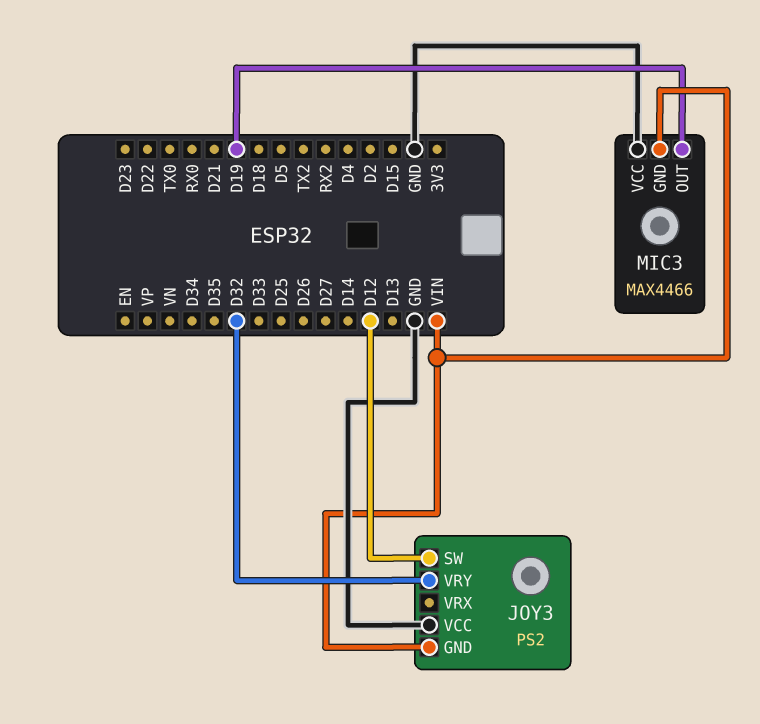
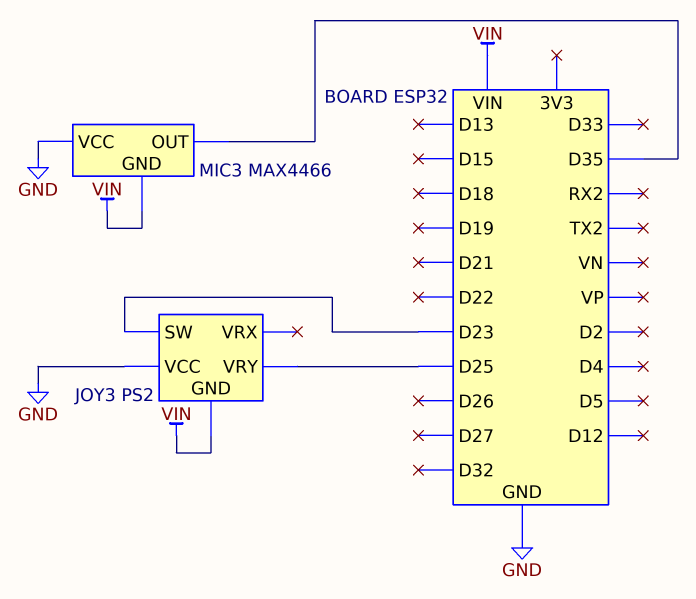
JOY3 pin SW: D12 -> D23
JOY3 pin VRY: D32 -> D25
MIC3 pin OUT: D19 -> D35

